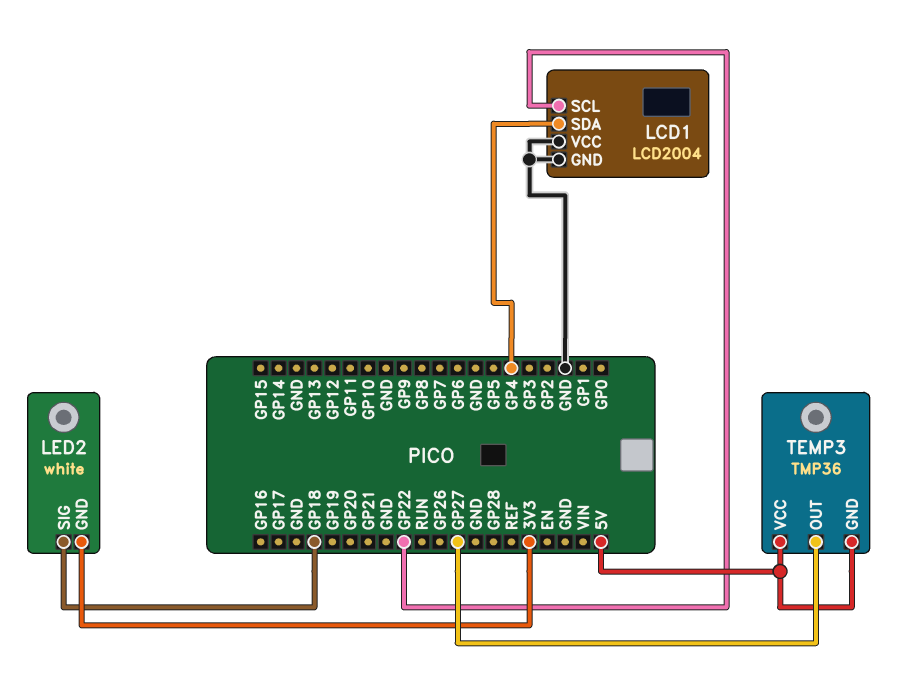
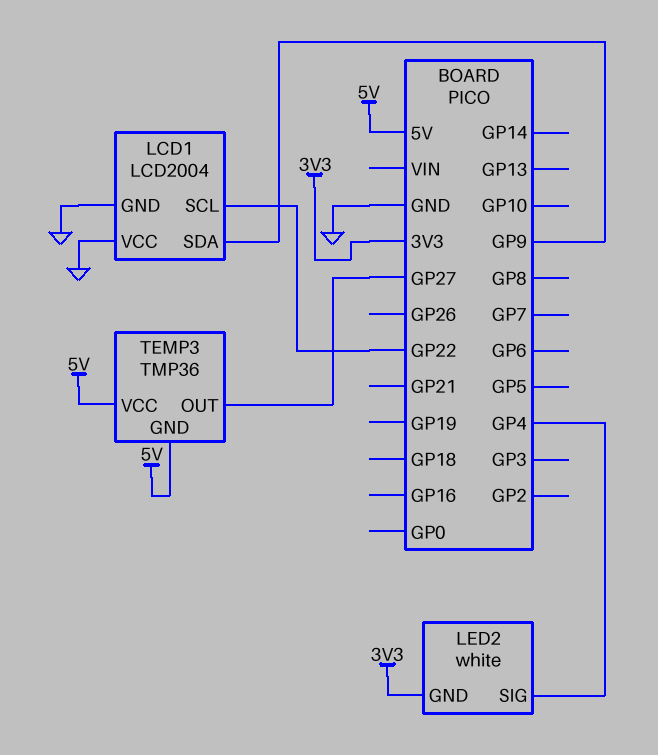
LCD1 pin SDA: GP4 -> GP9
LED2 pin SIG: GP18 -> GP4

